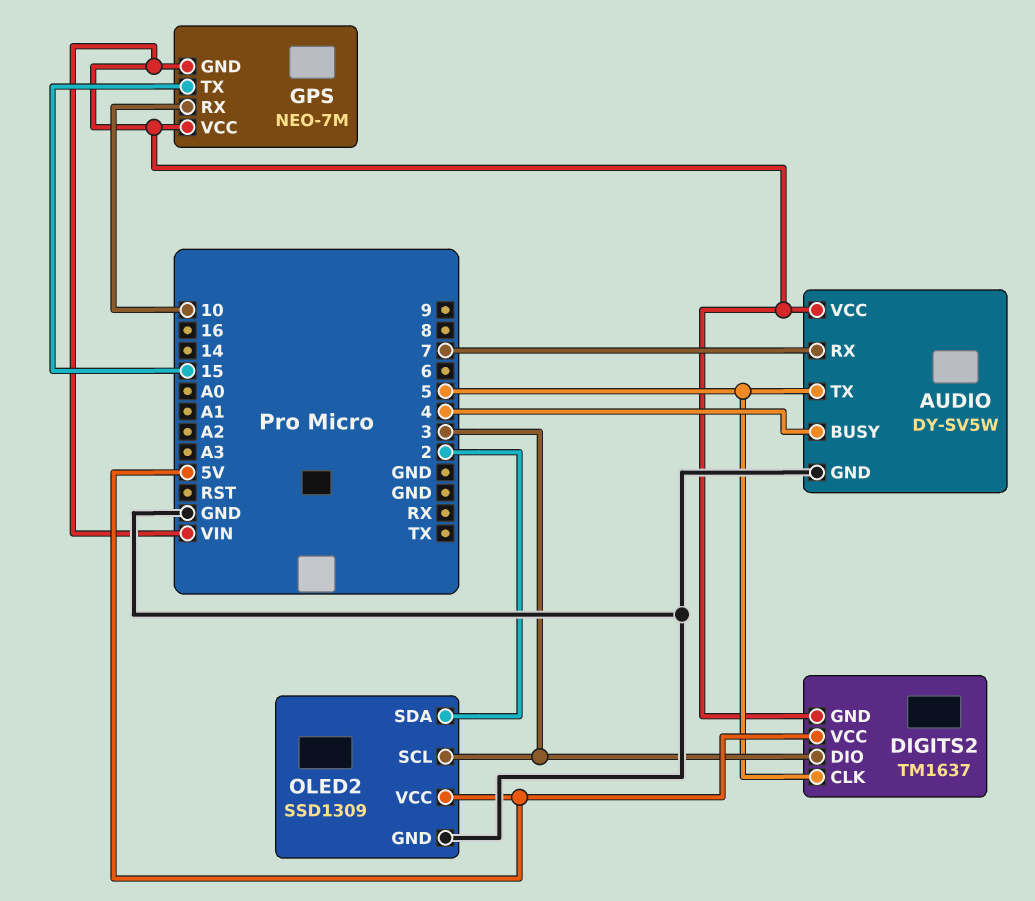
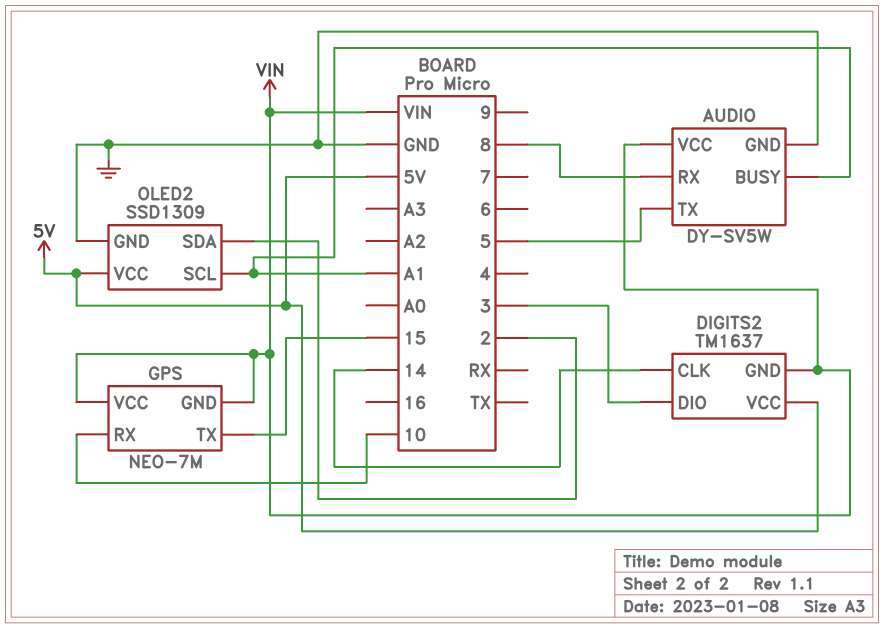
AUDIO pin BUSY: 4 -> A1
AUDIO pin RX: 7 -> 8
DIGITS2 pin CLK: 5 -> 14
OLED2 pin SCL: 3 -> A1

